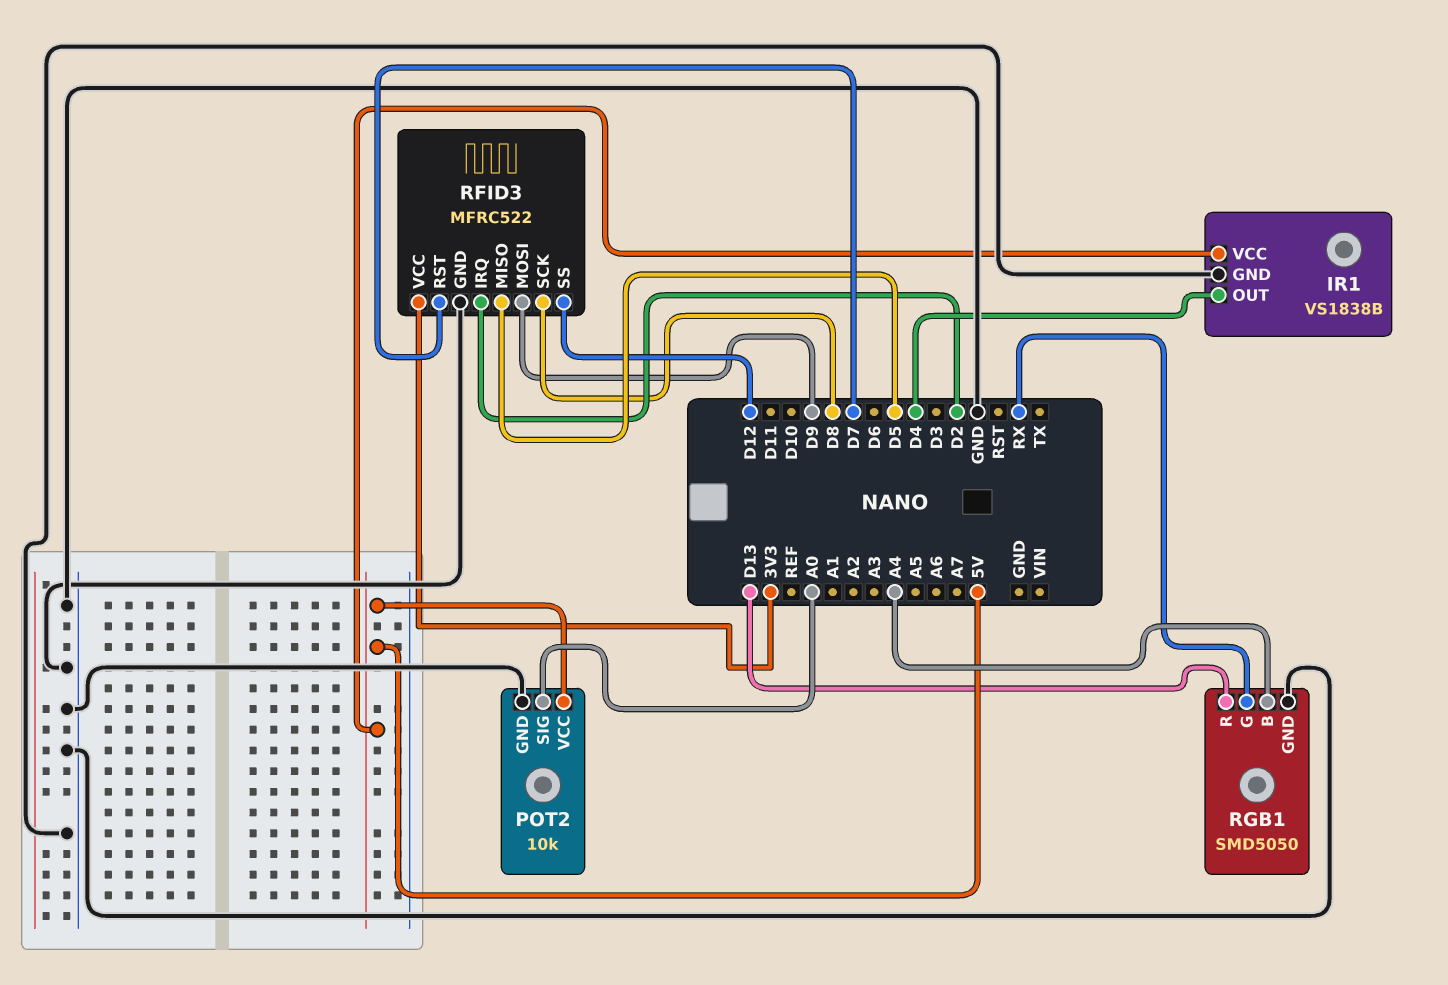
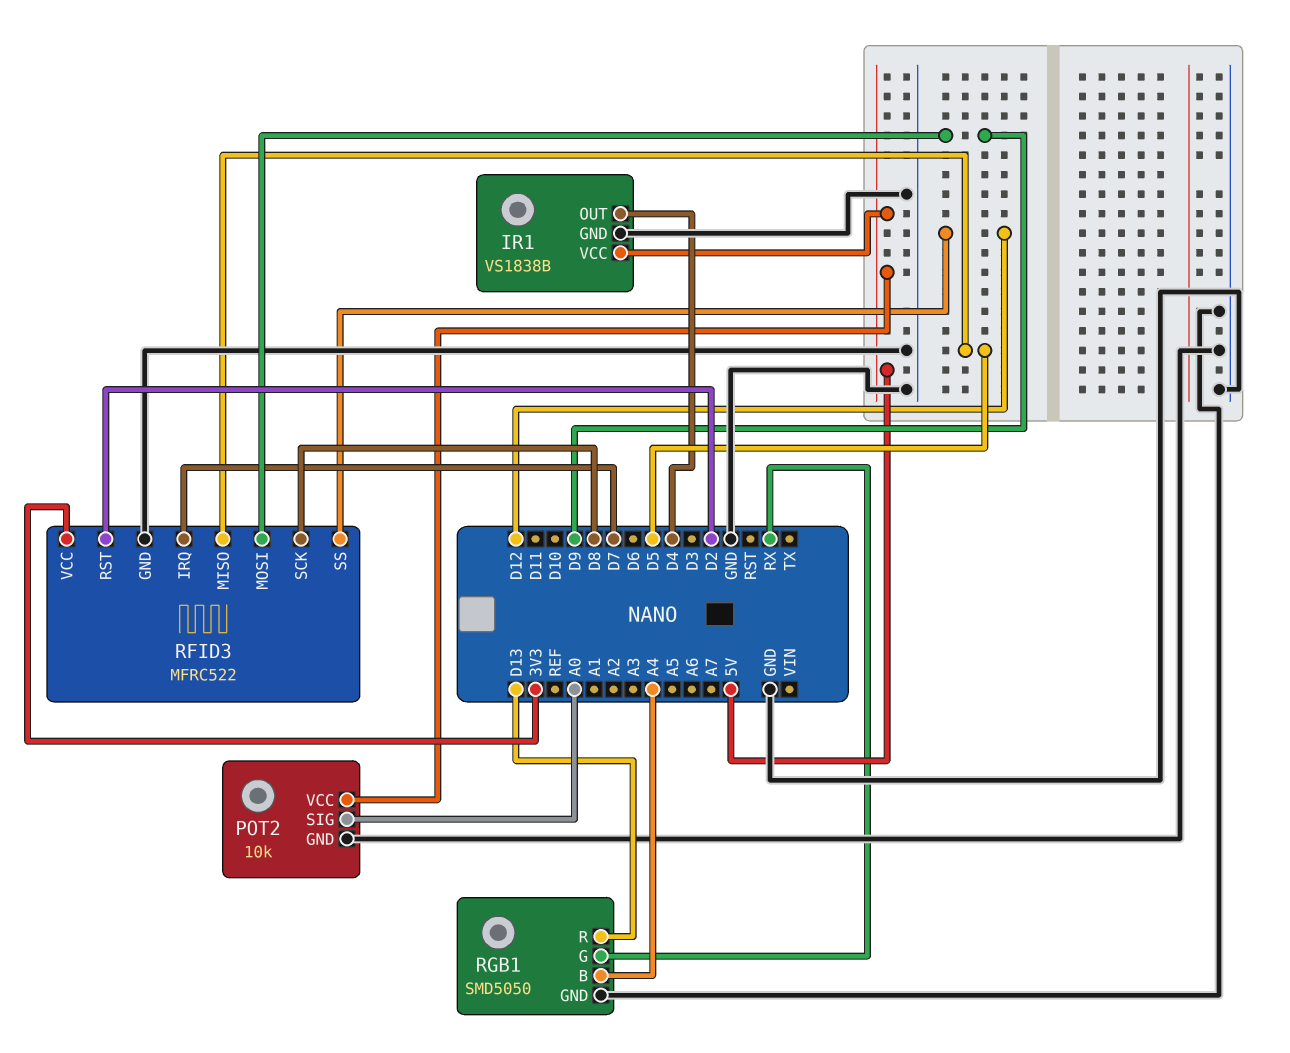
RFID3 pin IRQ: D2 -> D7
RFID3 pin RST: D7 -> D2

